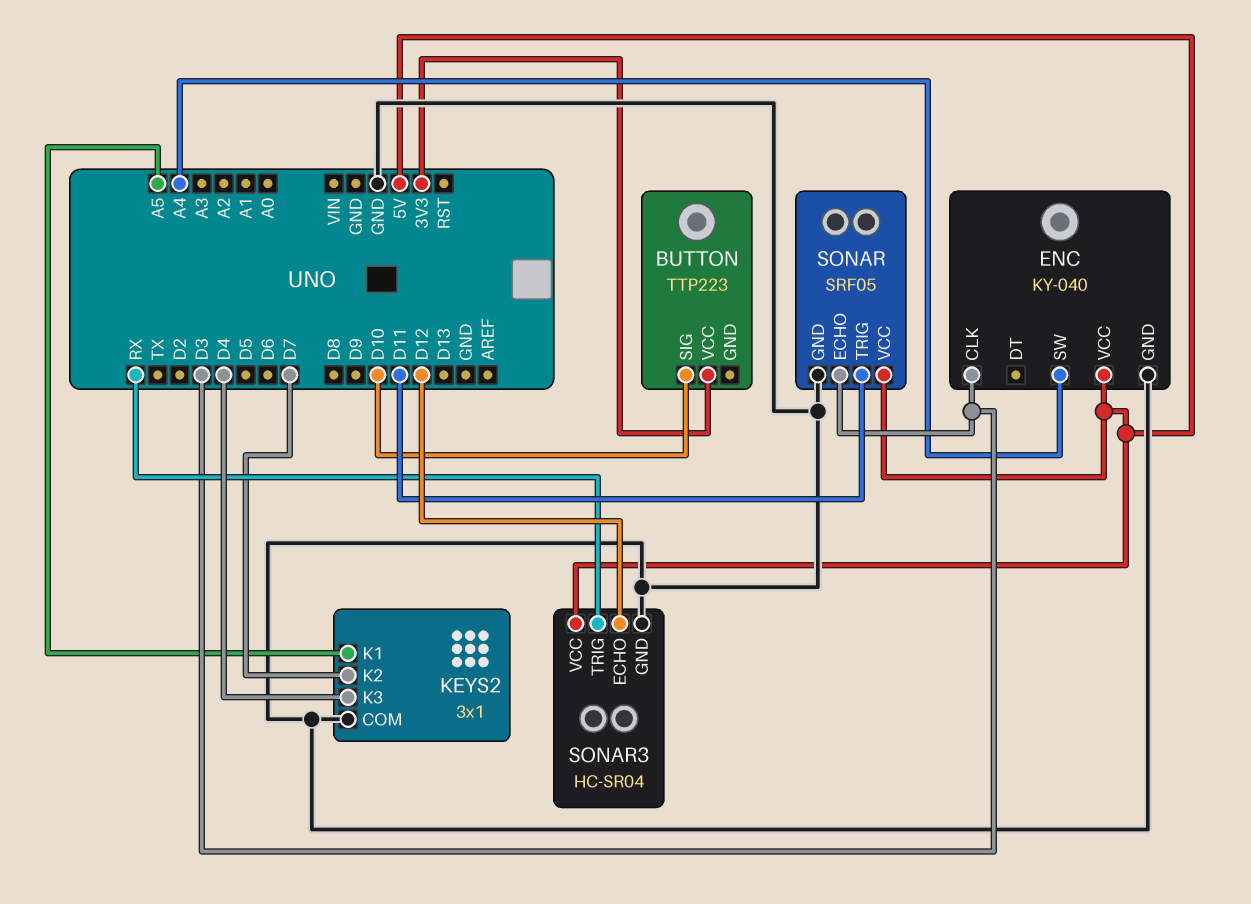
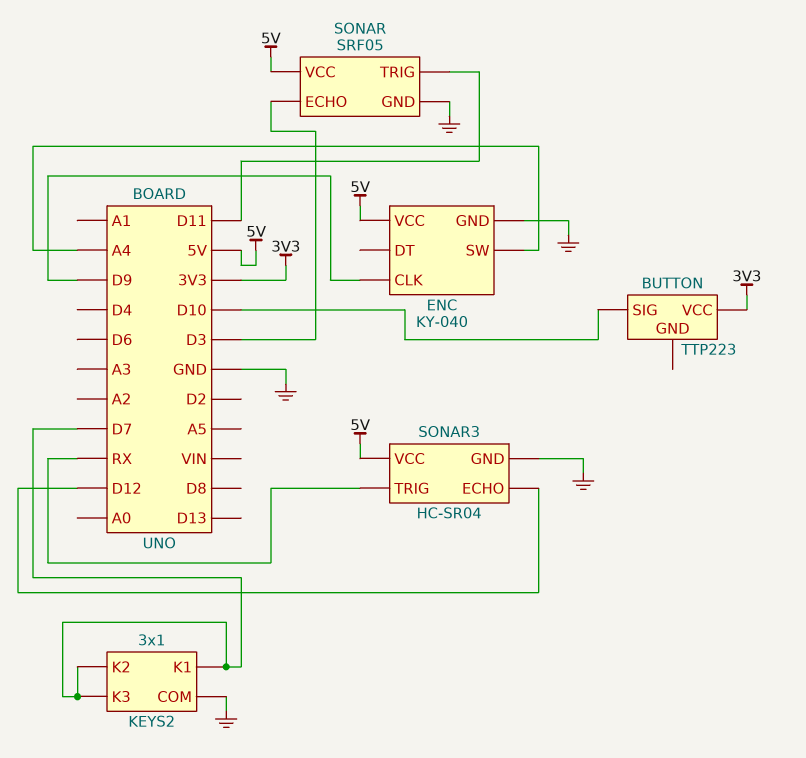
ENC pin CLK: D3 -> D9
KEYS2 pin K1: A5 -> D7
KEYS2 pin K3: D4 -> D7

